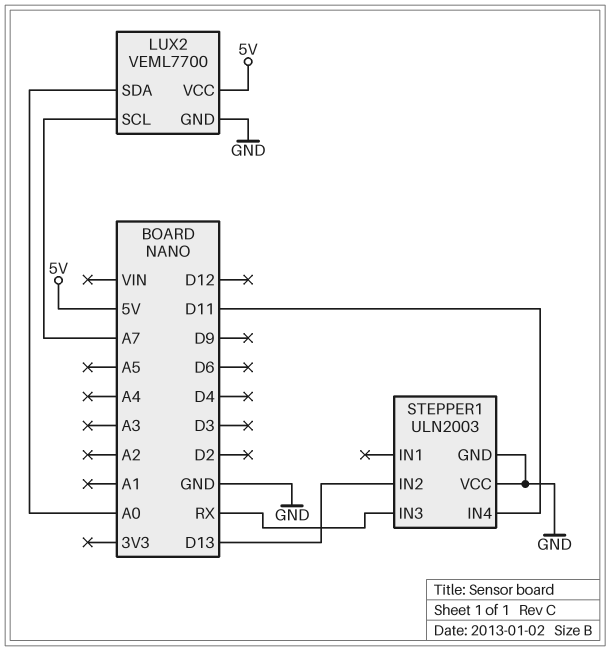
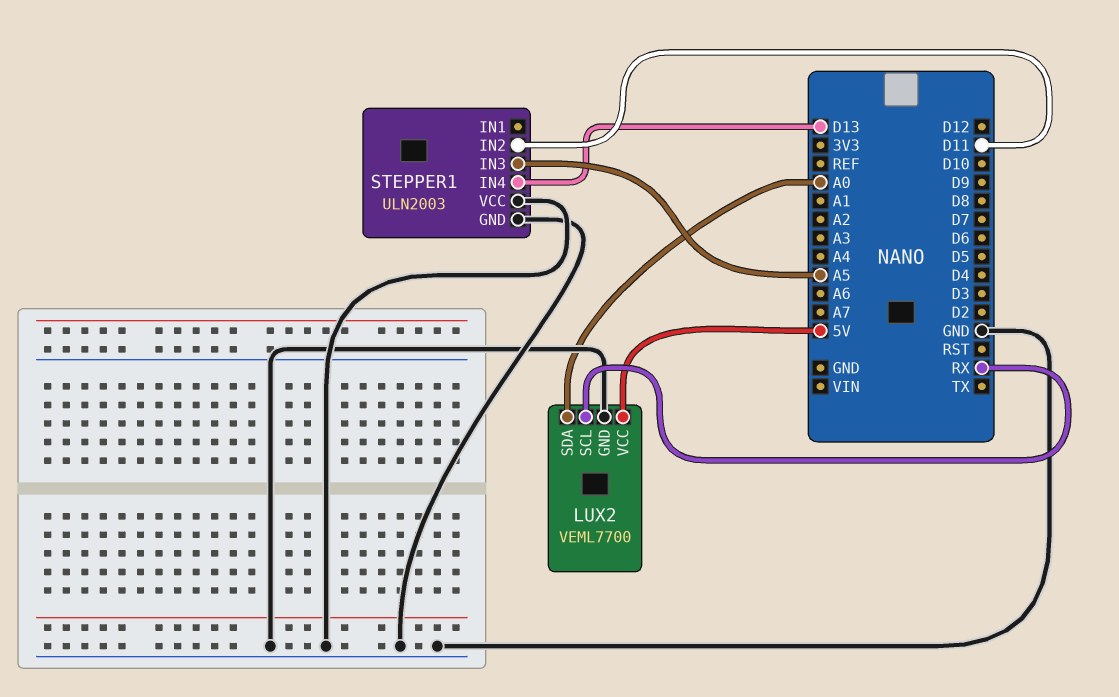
LUX2 pin SCL: A7 -> RX
STEPPER1 pin IN2: D13 -> D11
STEPPER1 pin IN3: RX -> A5
STEPPER1 pin IN4: D11 -> D13

